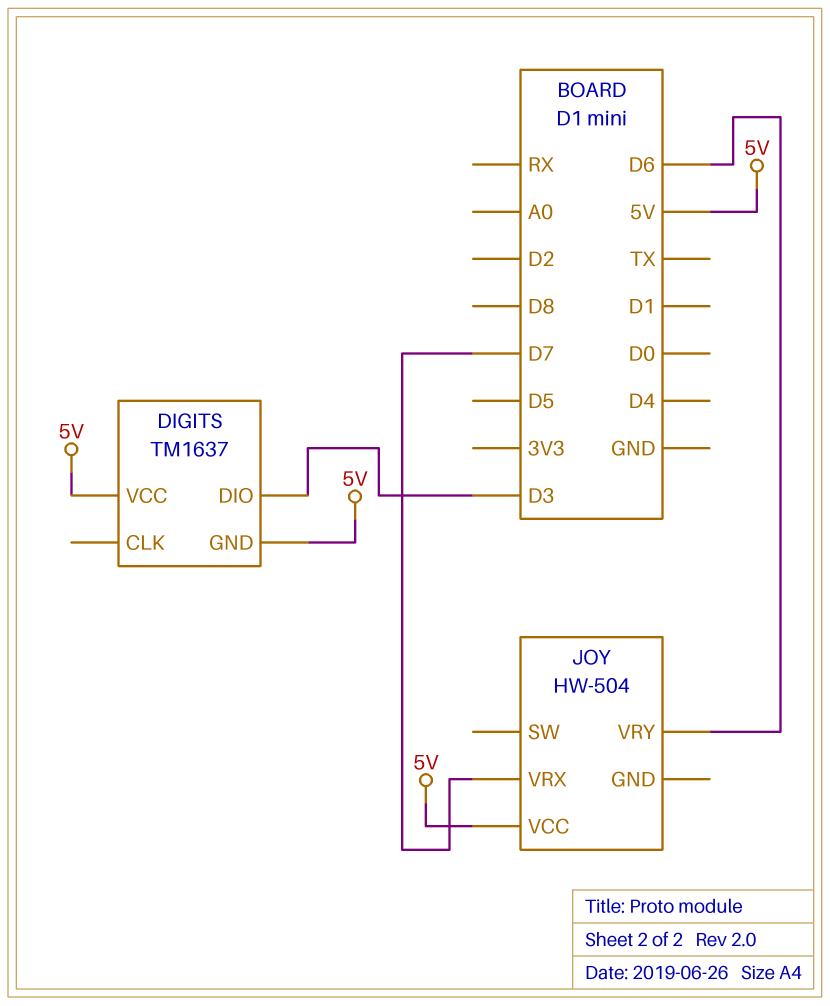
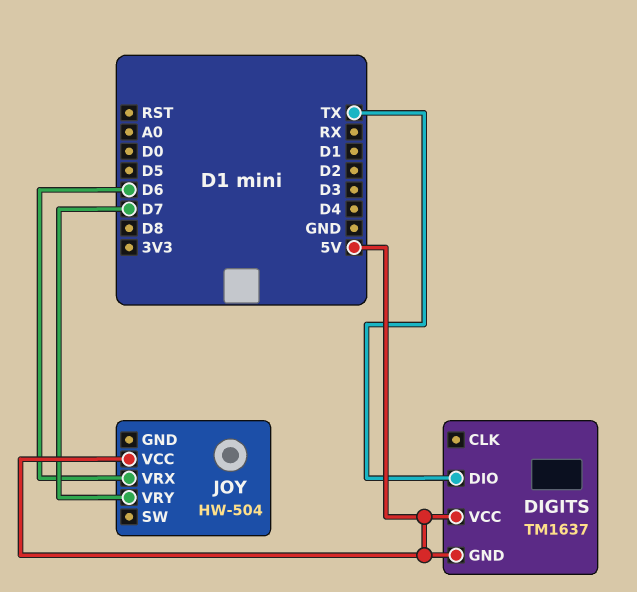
DIGITS pin DIO: D3 -> TX
JOY pin VRX: D7 -> D6
JOY pin VRY: D6 -> D7

